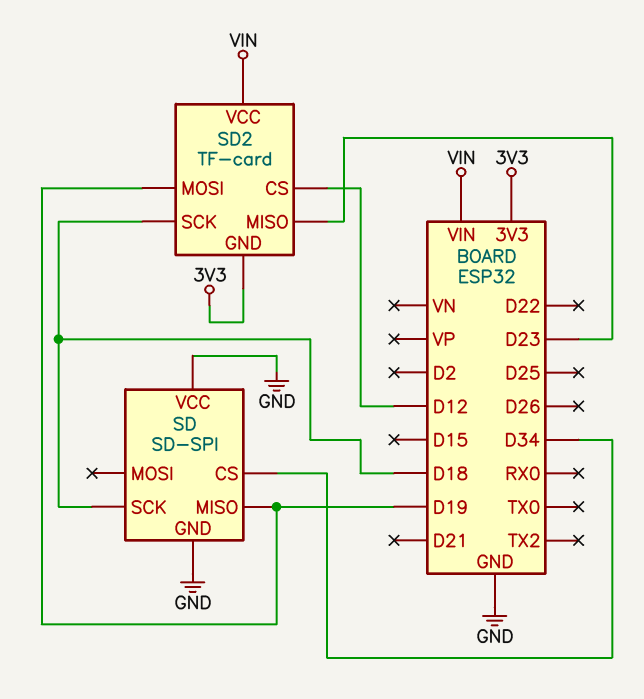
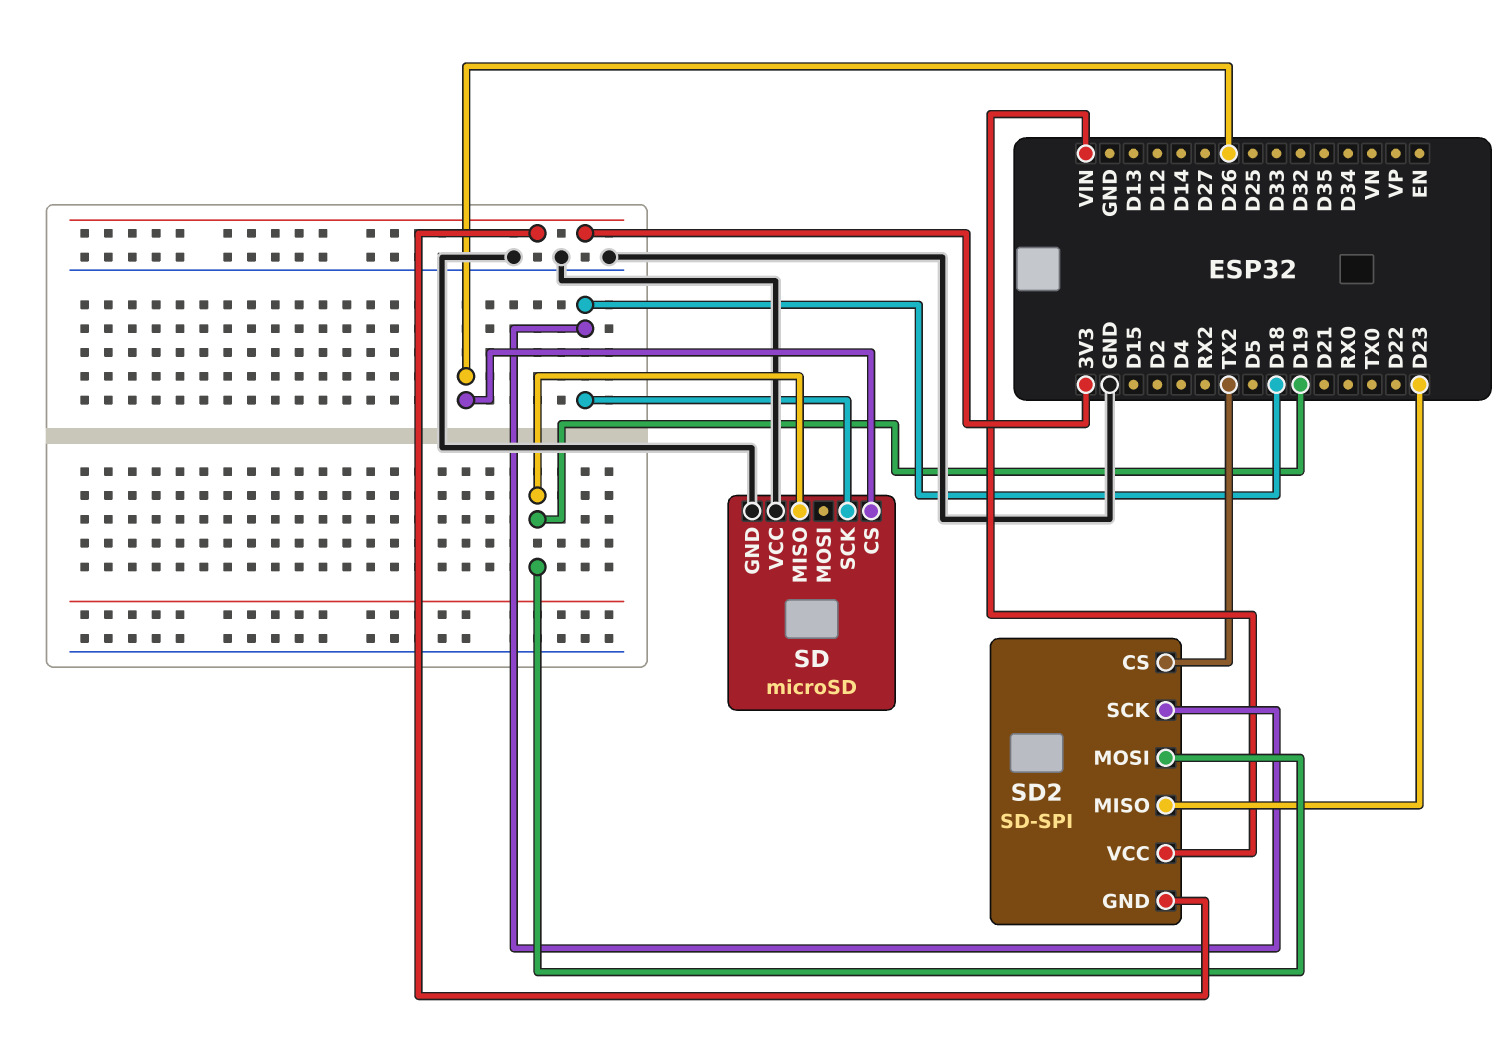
SD: SD-SPI -> microSD
SD pin CS: D34 -> D26
SD2: TF-card -> SD-SPI
SD2 pin CS: D12 -> TX2

